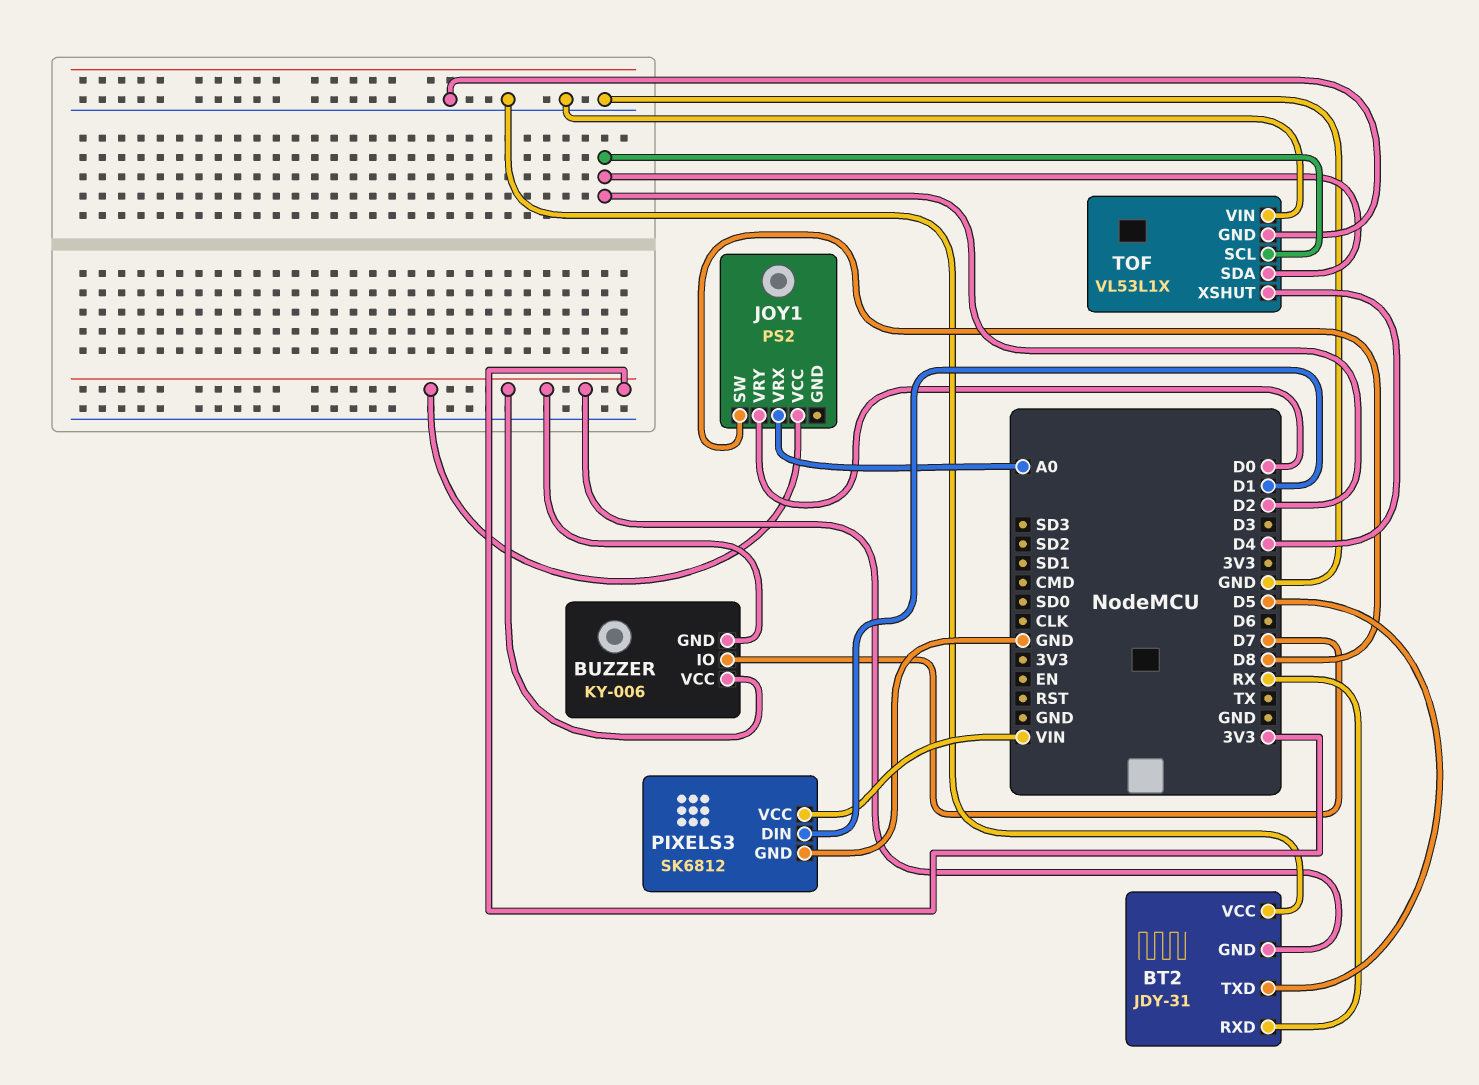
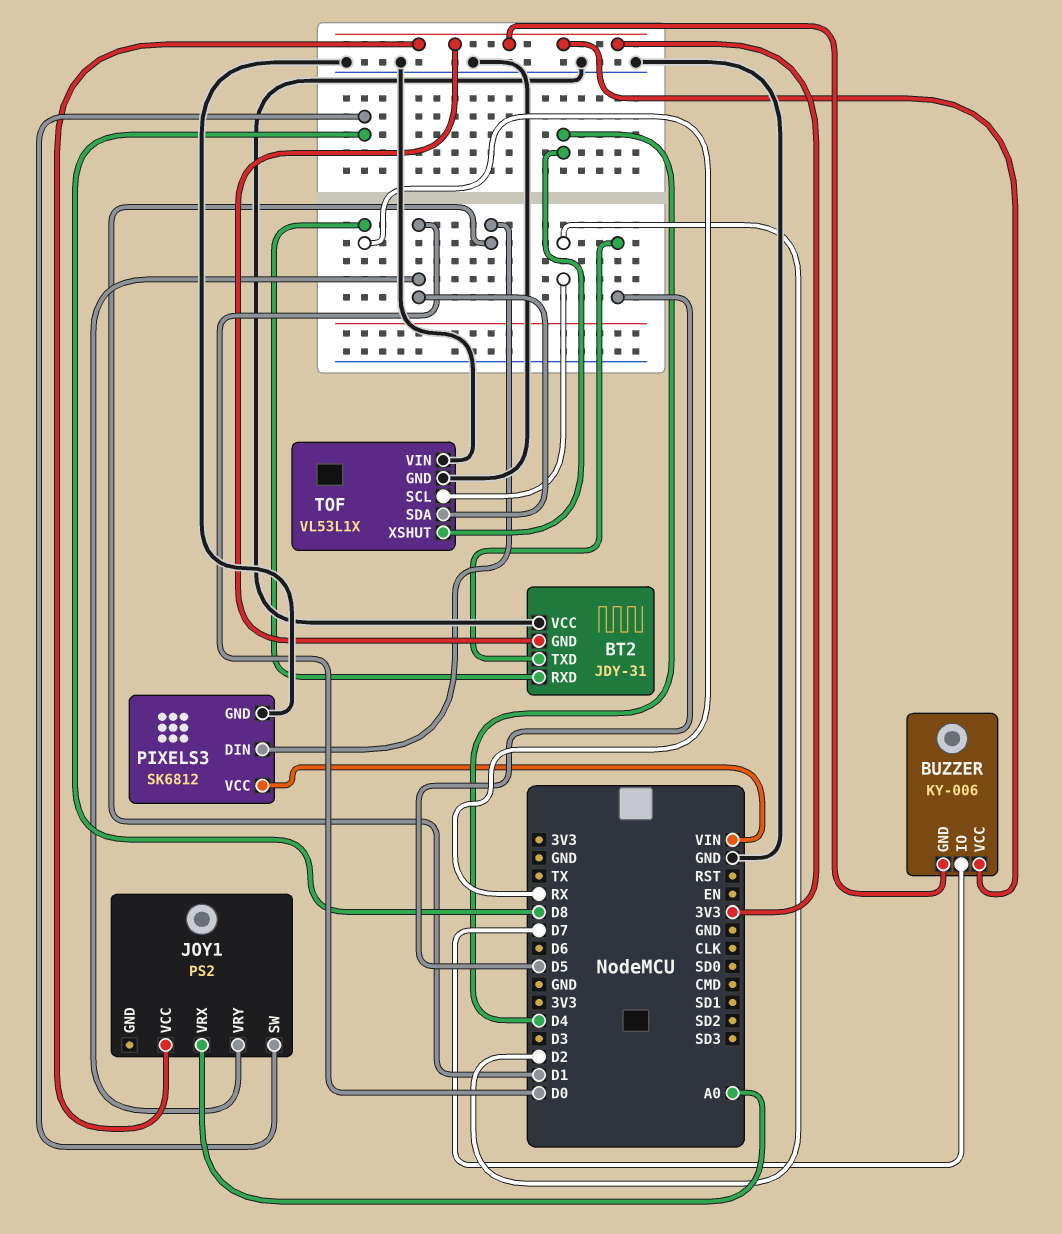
TOF pin SDA: D2 -> D0

